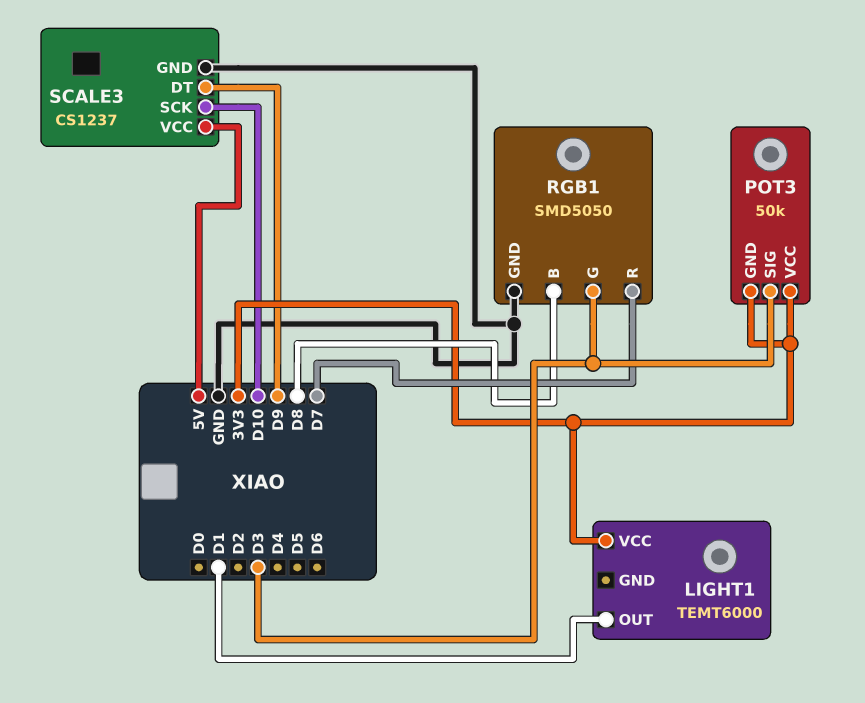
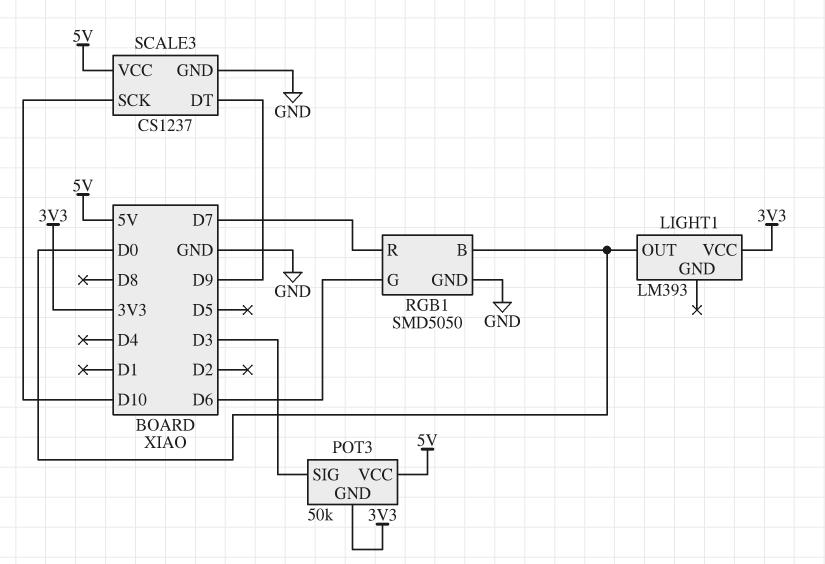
LIGHT1: TEMT6000 -> LM393
LIGHT1 pin OUT: D1 -> D0
POT3 pin VCC: 3V3 -> 5V
RGB1 pin B: D8 -> D0
RGB1 pin G: D3 -> D6

